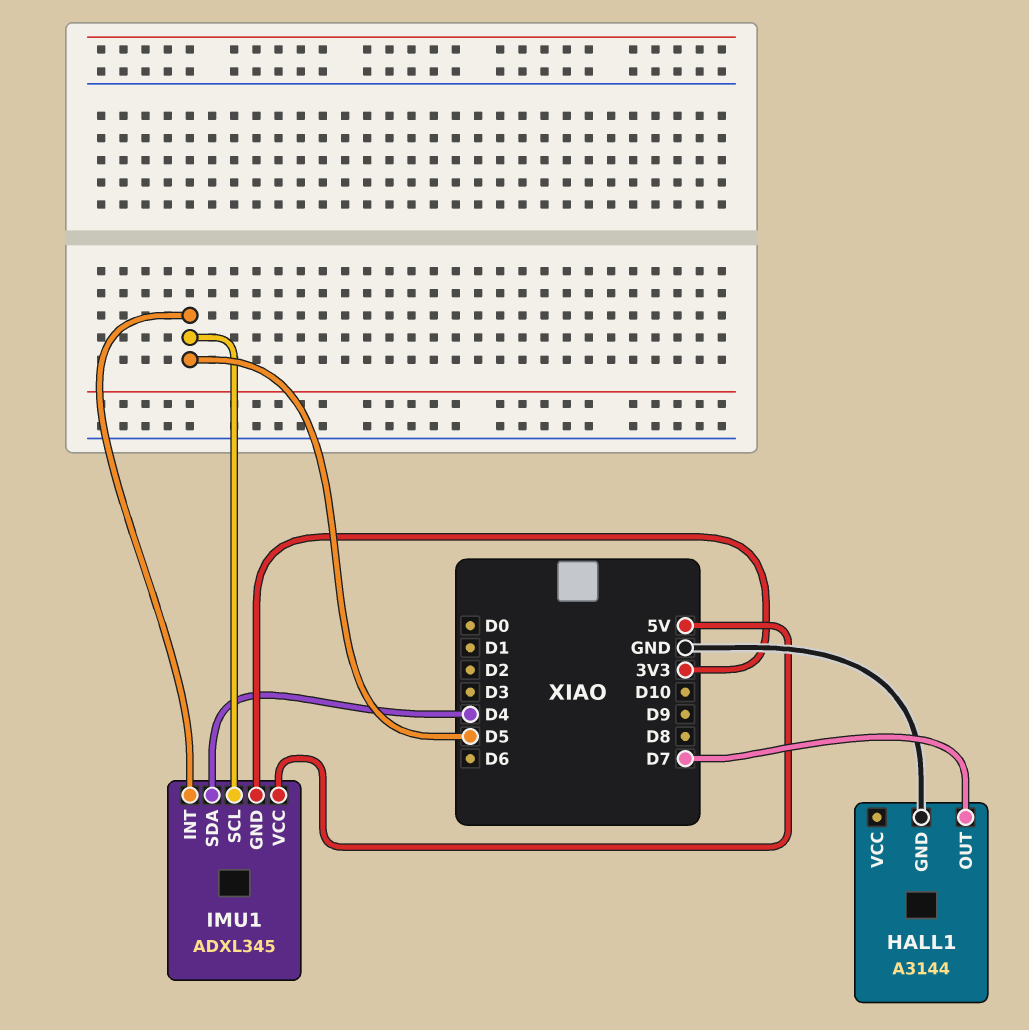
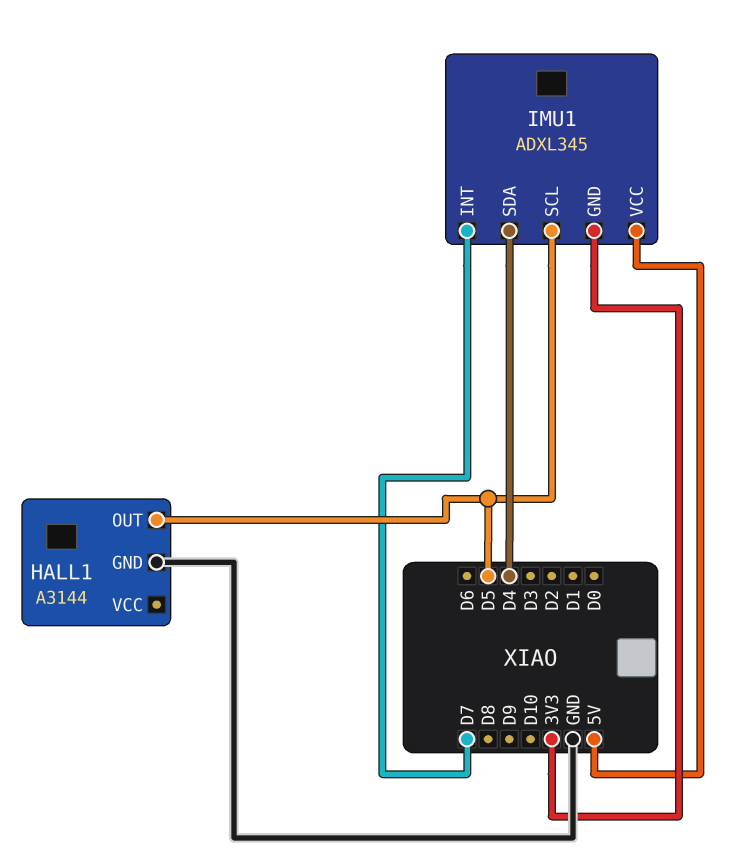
HALL1 pin OUT: D7 -> D5
IMU1 pin INT: D5 -> D7

